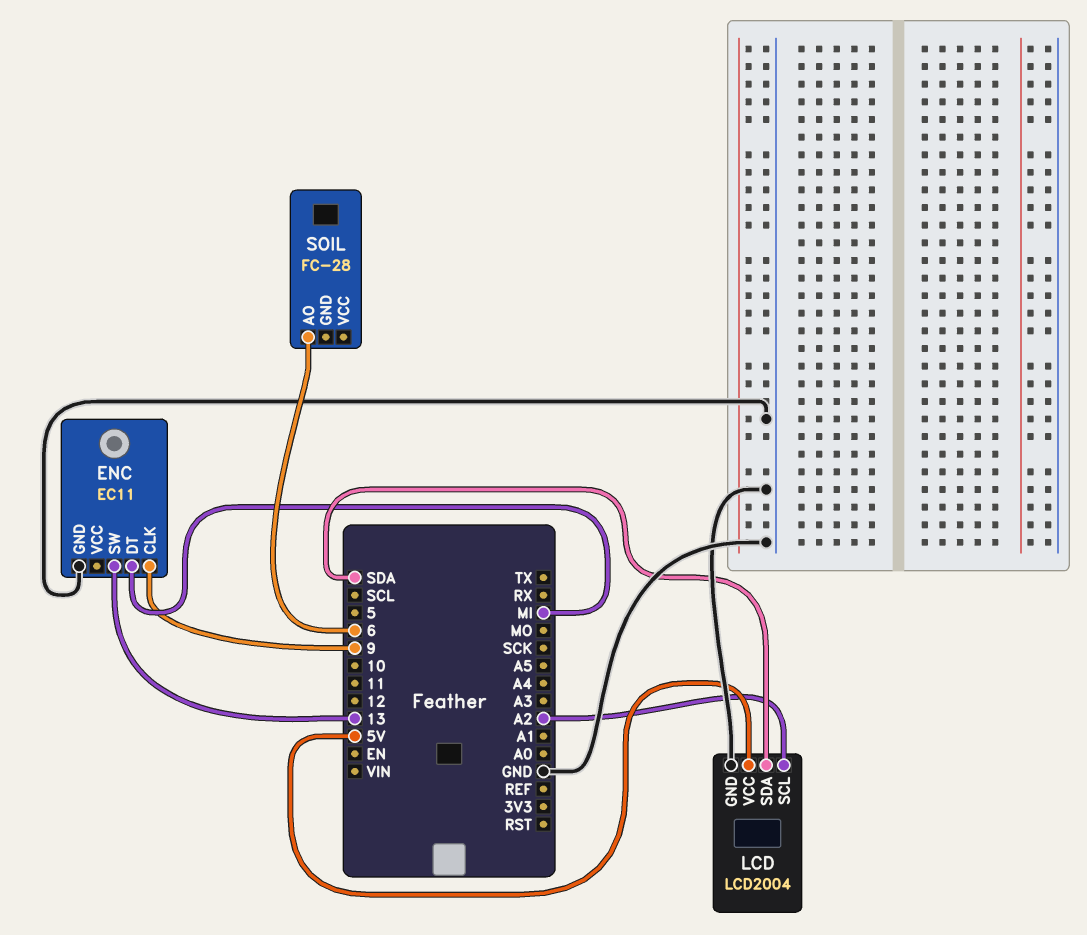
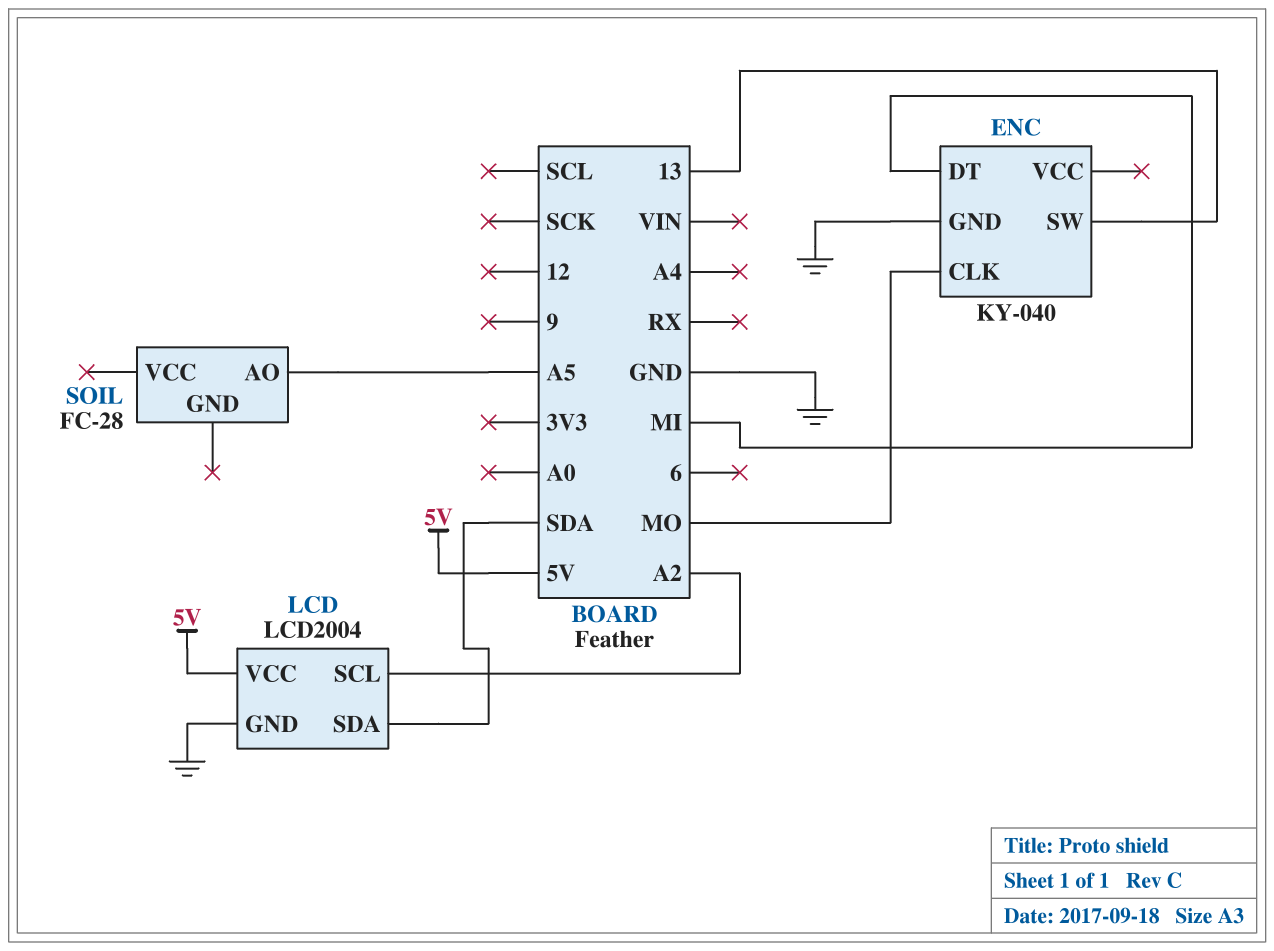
ENC: EC11 -> KY-040
ENC pin CLK: 9 -> MO
SOIL pin AO: 6 -> A5

